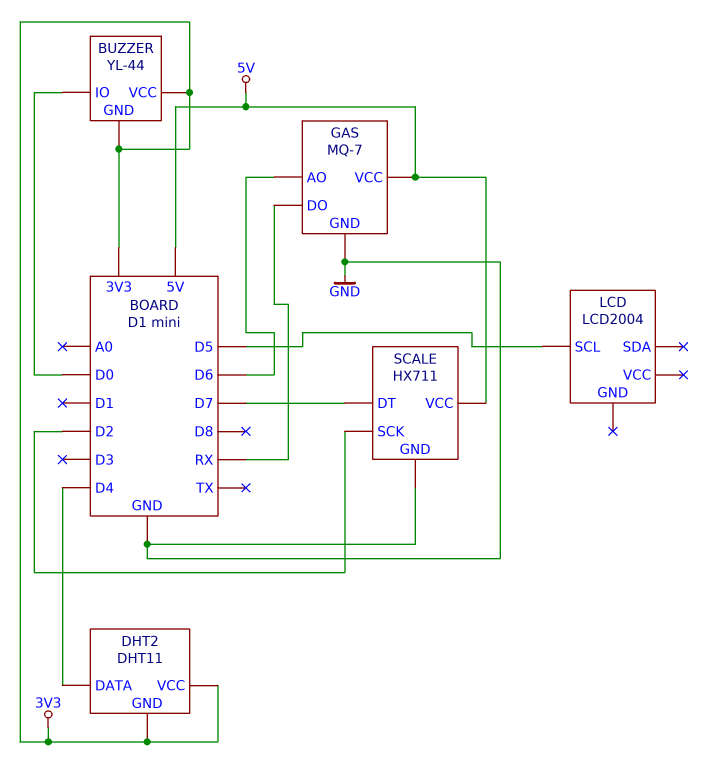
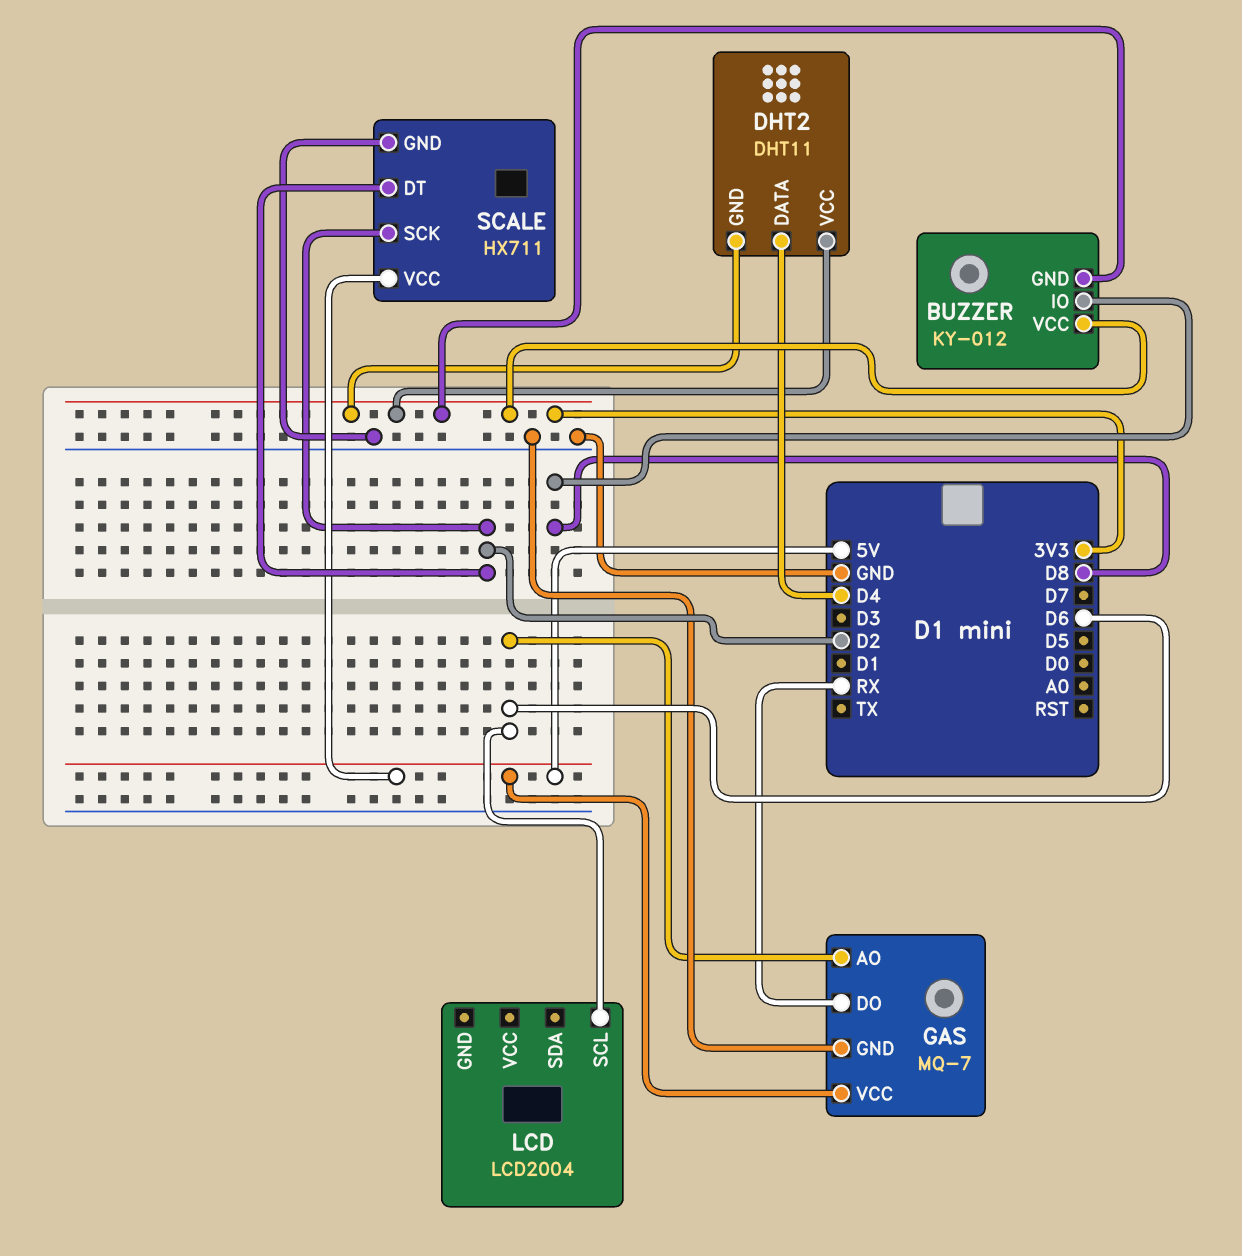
BUZZER: YL-44 -> KY-012
BUZZER pin IO: D0 -> D8
LCD pin SCL: D5 -> D6
SCALE pin DT: D7 -> D2

